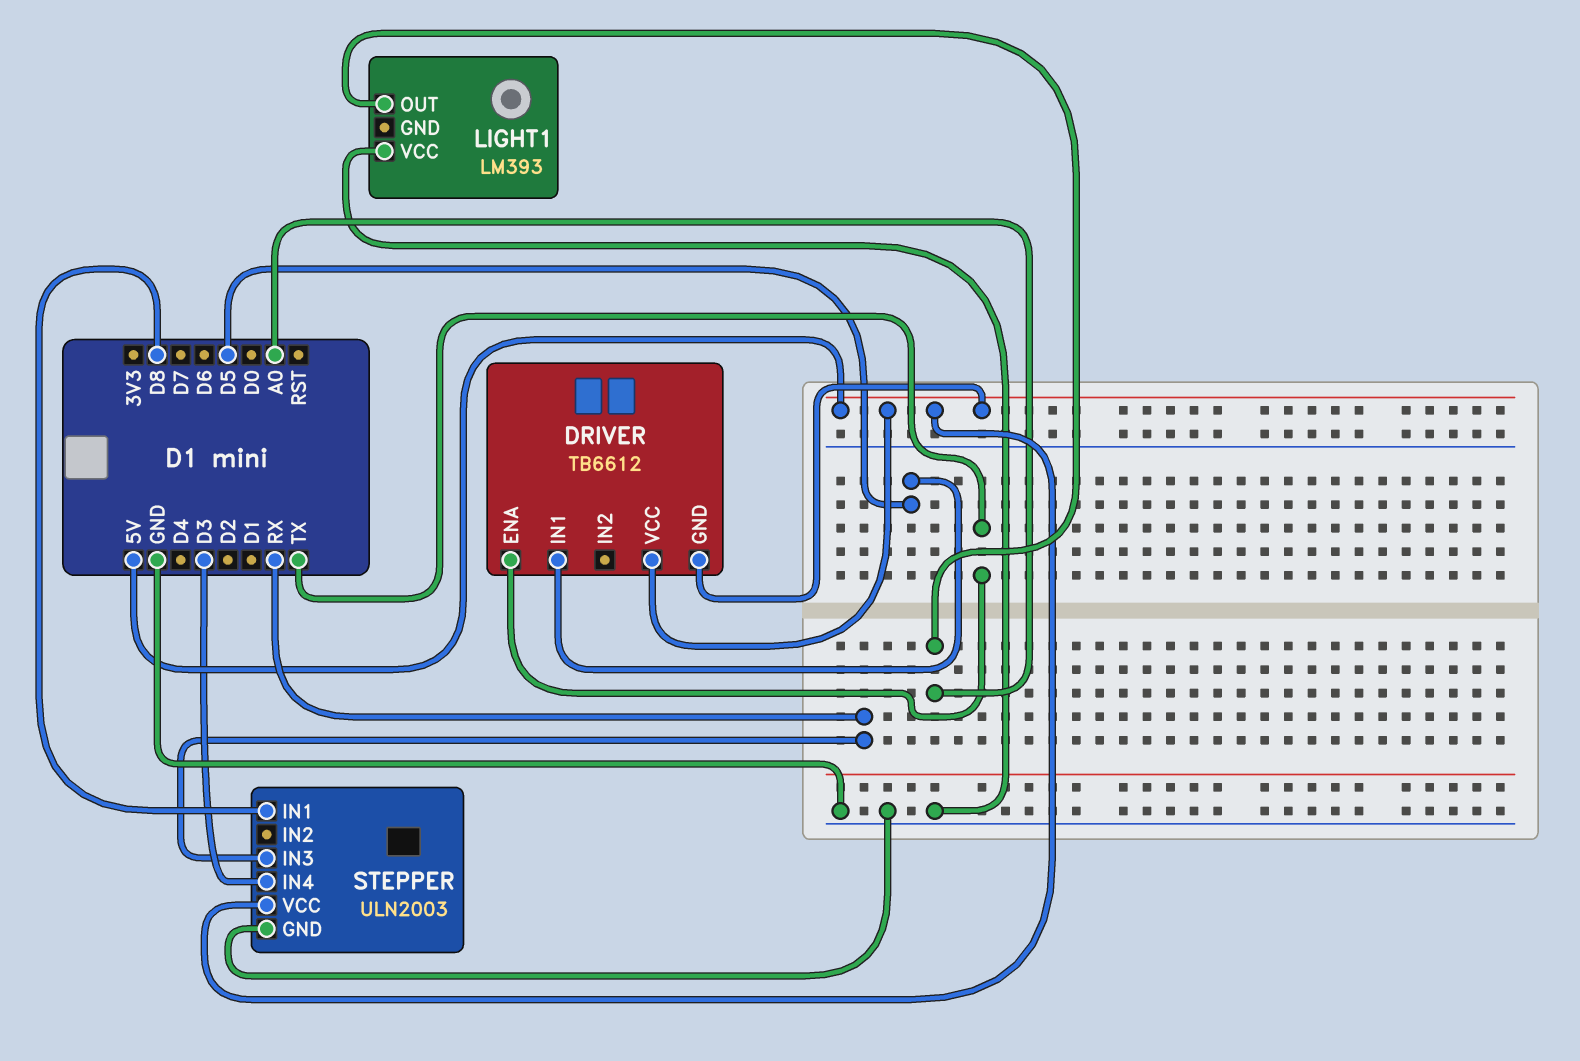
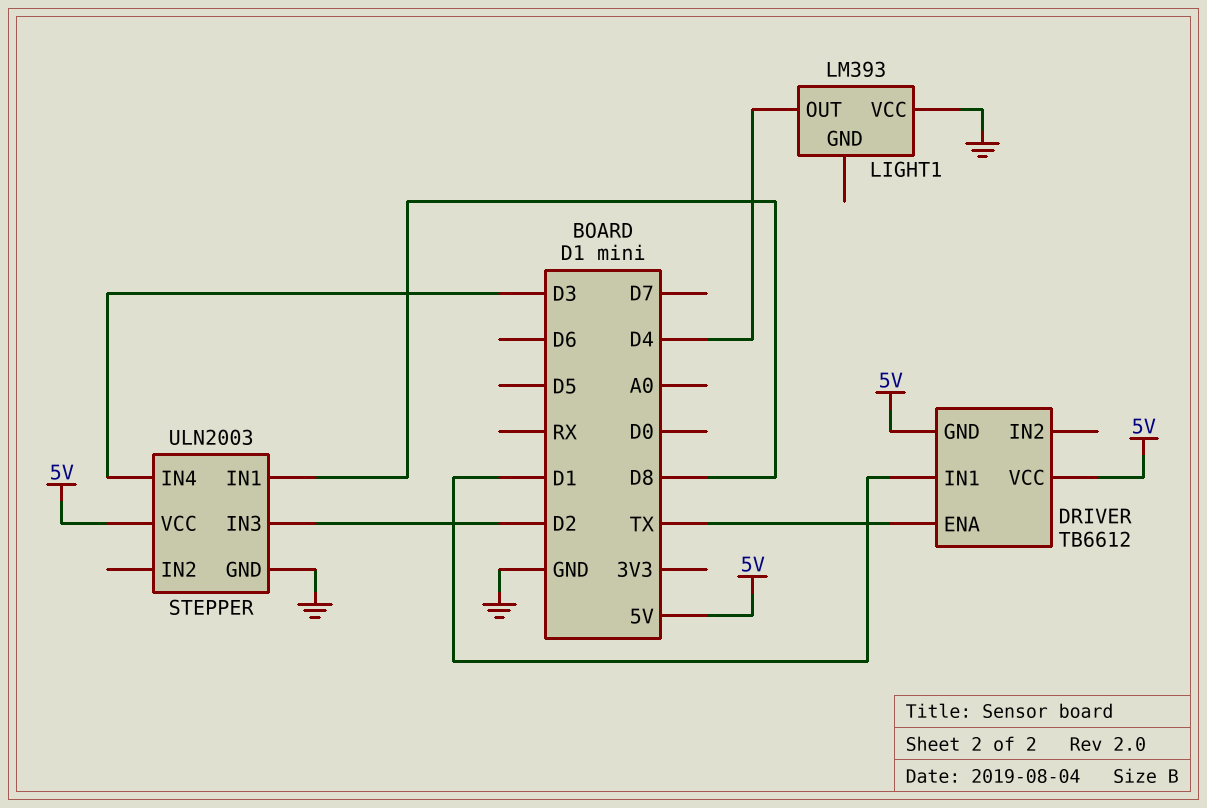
DRIVER pin IN1: D5 -> D1
LIGHT1 pin OUT: A0 -> D4
STEPPER pin IN3: RX -> D2

